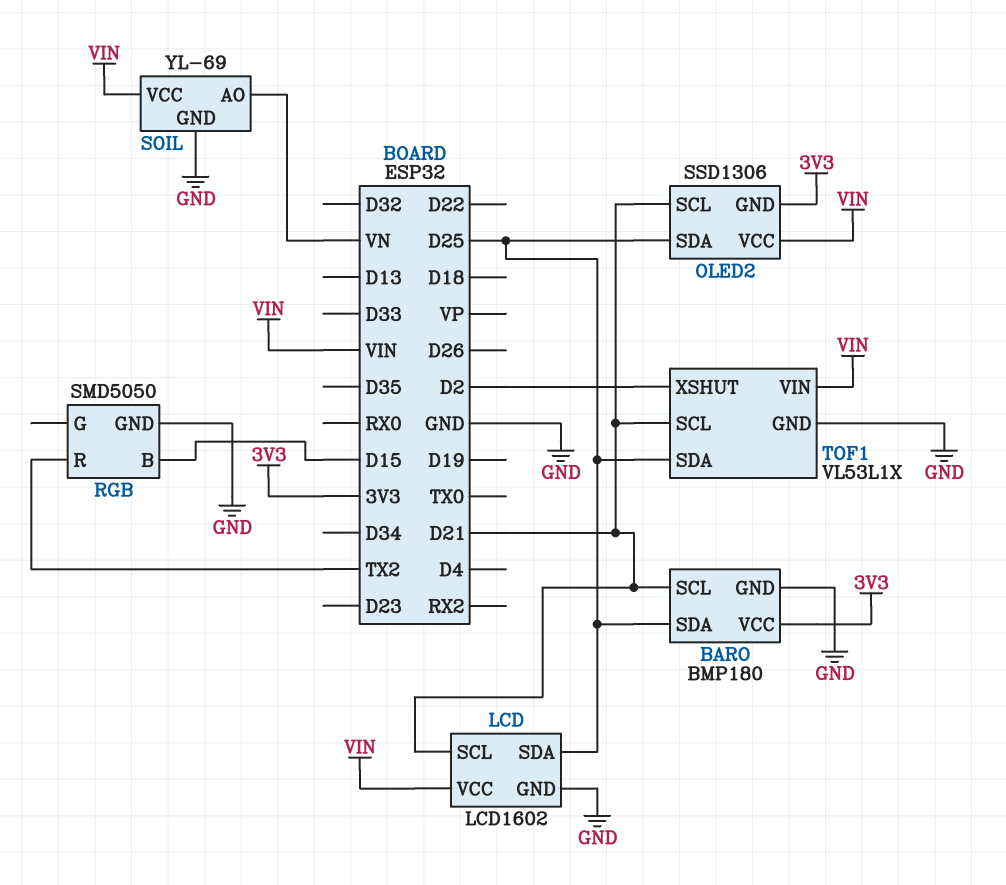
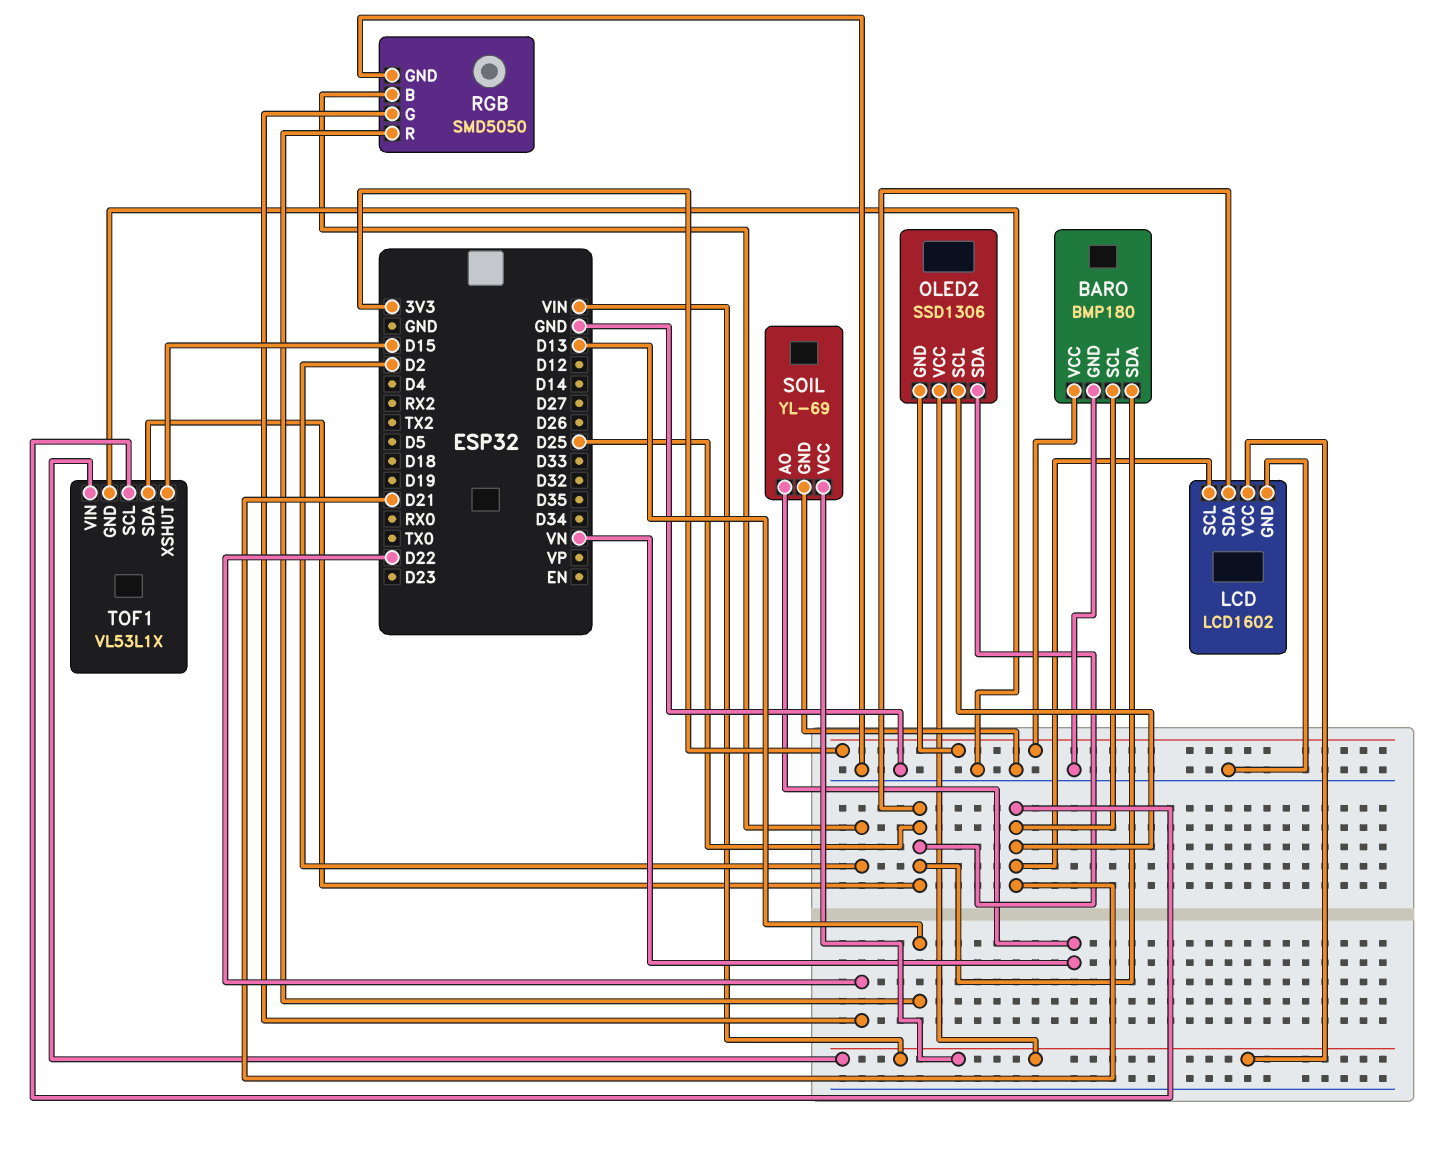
RGB pin B: D15 -> D2
RGB pin G: none -> D22
RGB pin R: TX2 -> D13
TOF1 pin XSHUT: D2 -> D15

